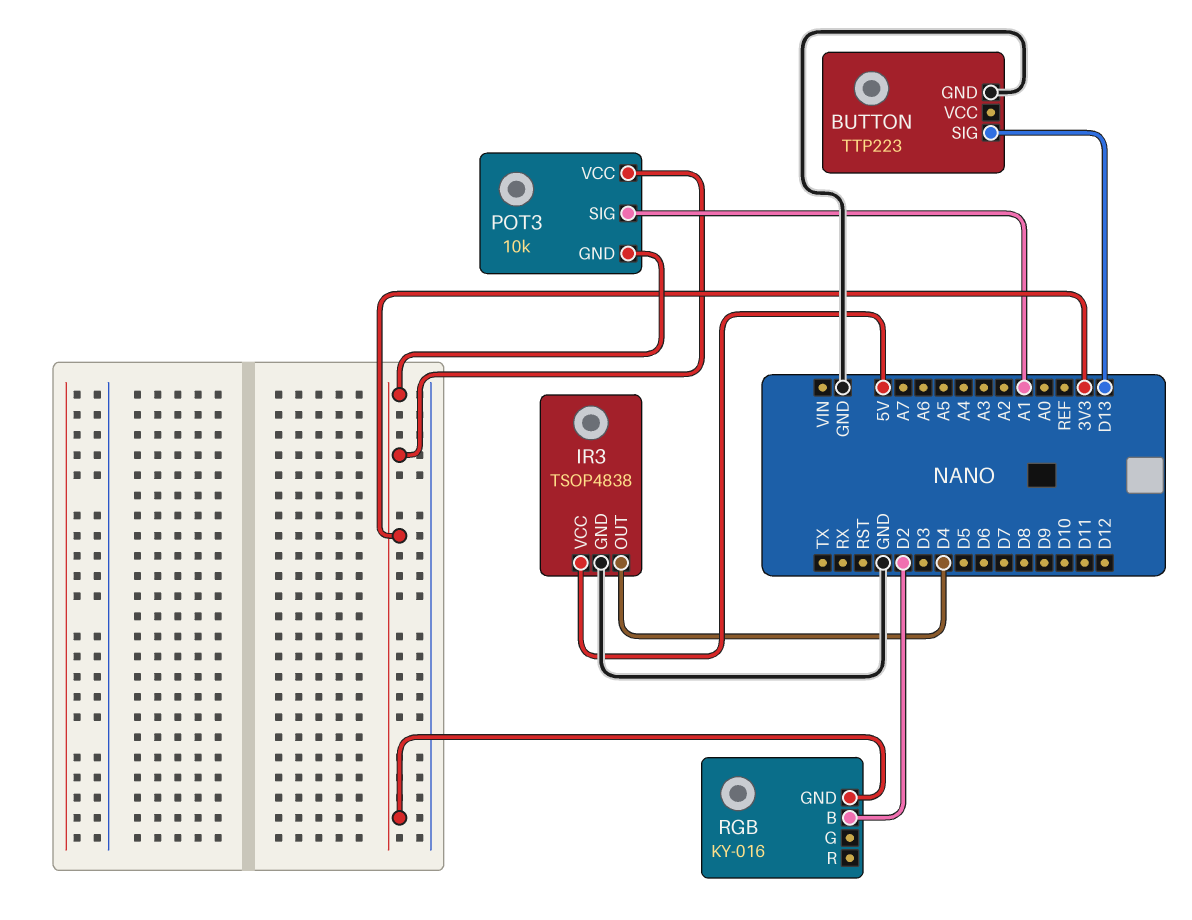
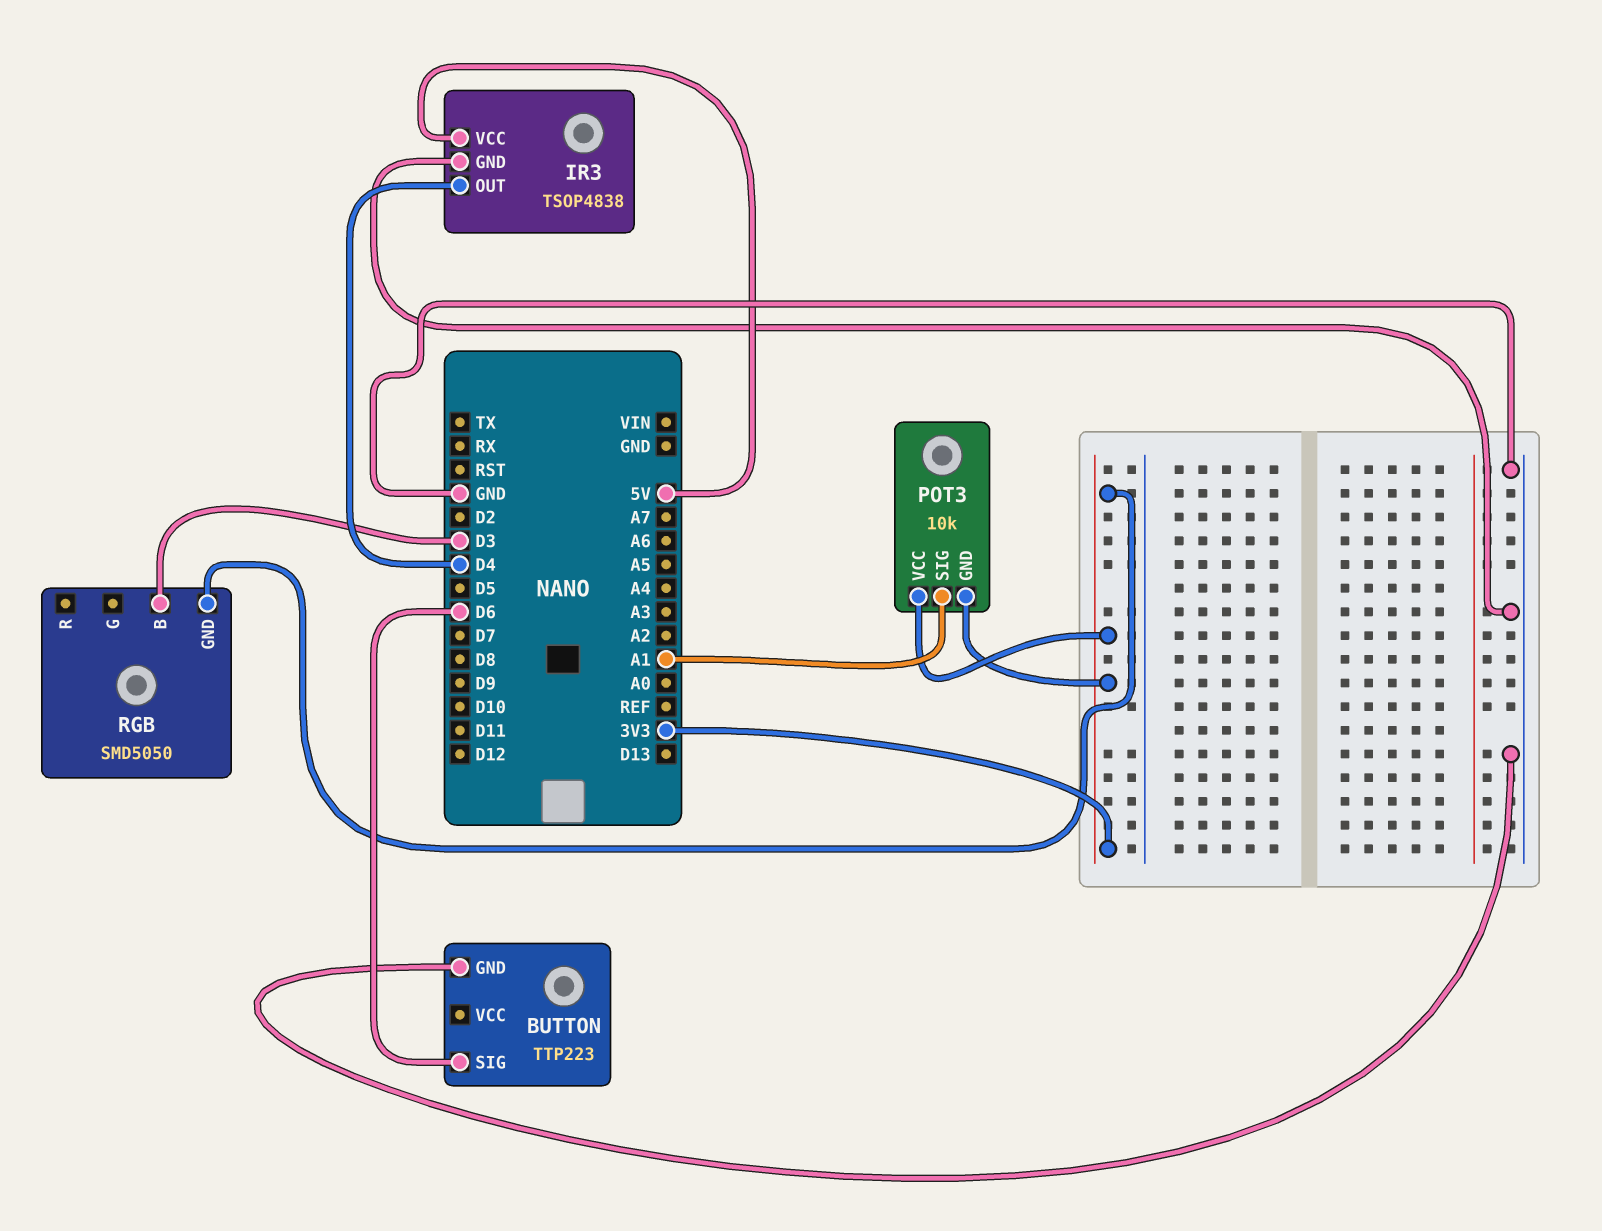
BUTTON pin SIG: D13 -> D6
RGB: KY-016 -> SMD5050
RGB pin B: D2 -> D3

